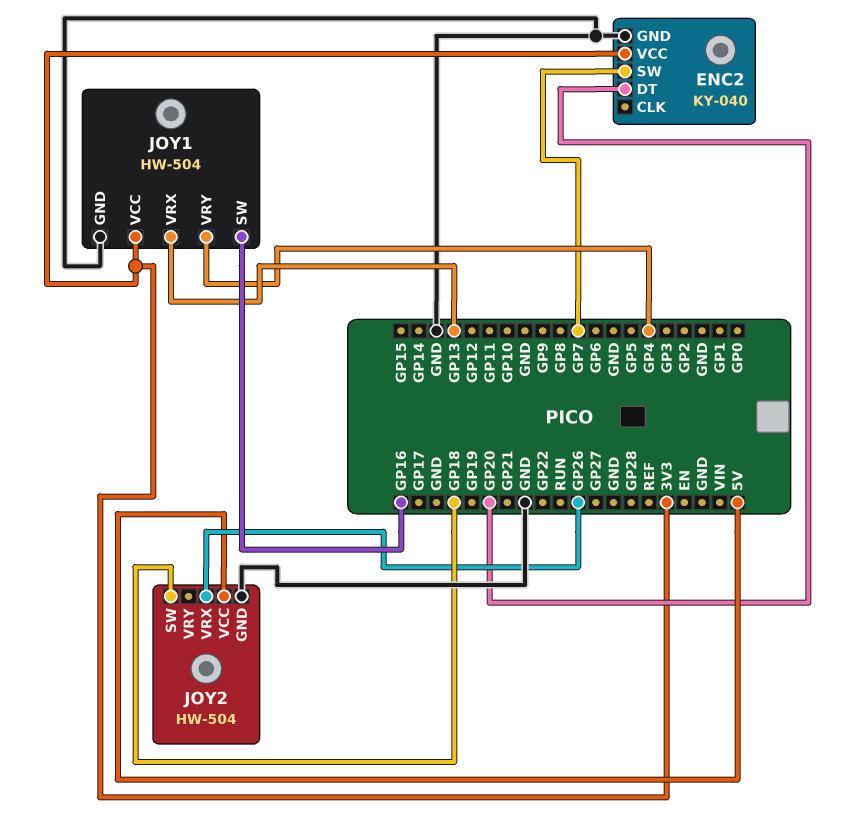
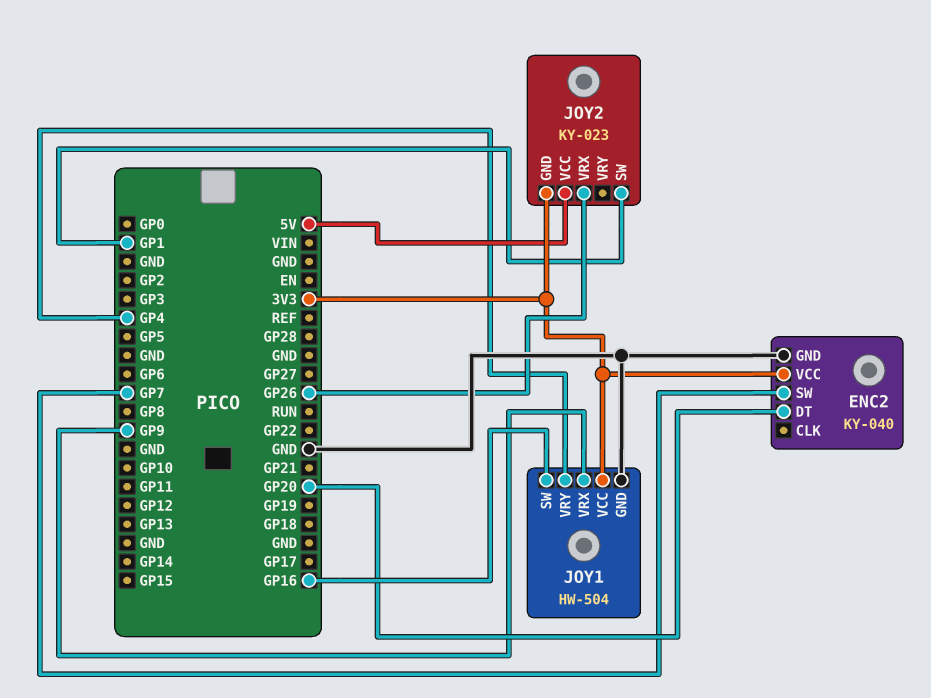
JOY1 pin VRX: GP13 -> GP9
JOY2: HW-504 -> KY-023
JOY2 pin GND: GND -> 3V3
JOY2 pin SW: GP18 -> GP1

